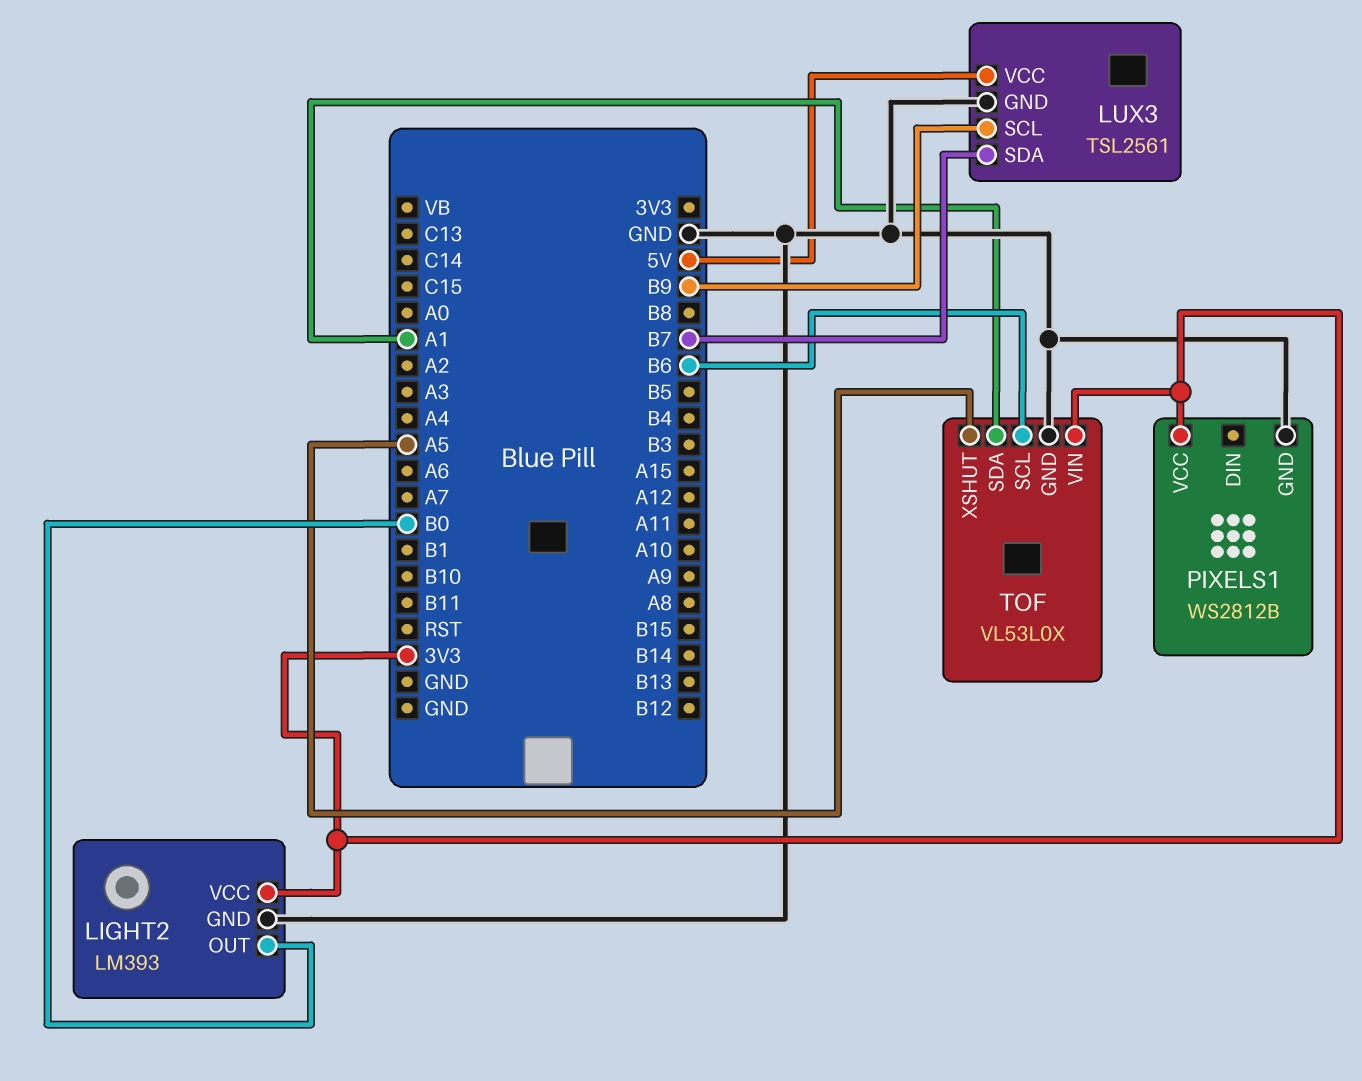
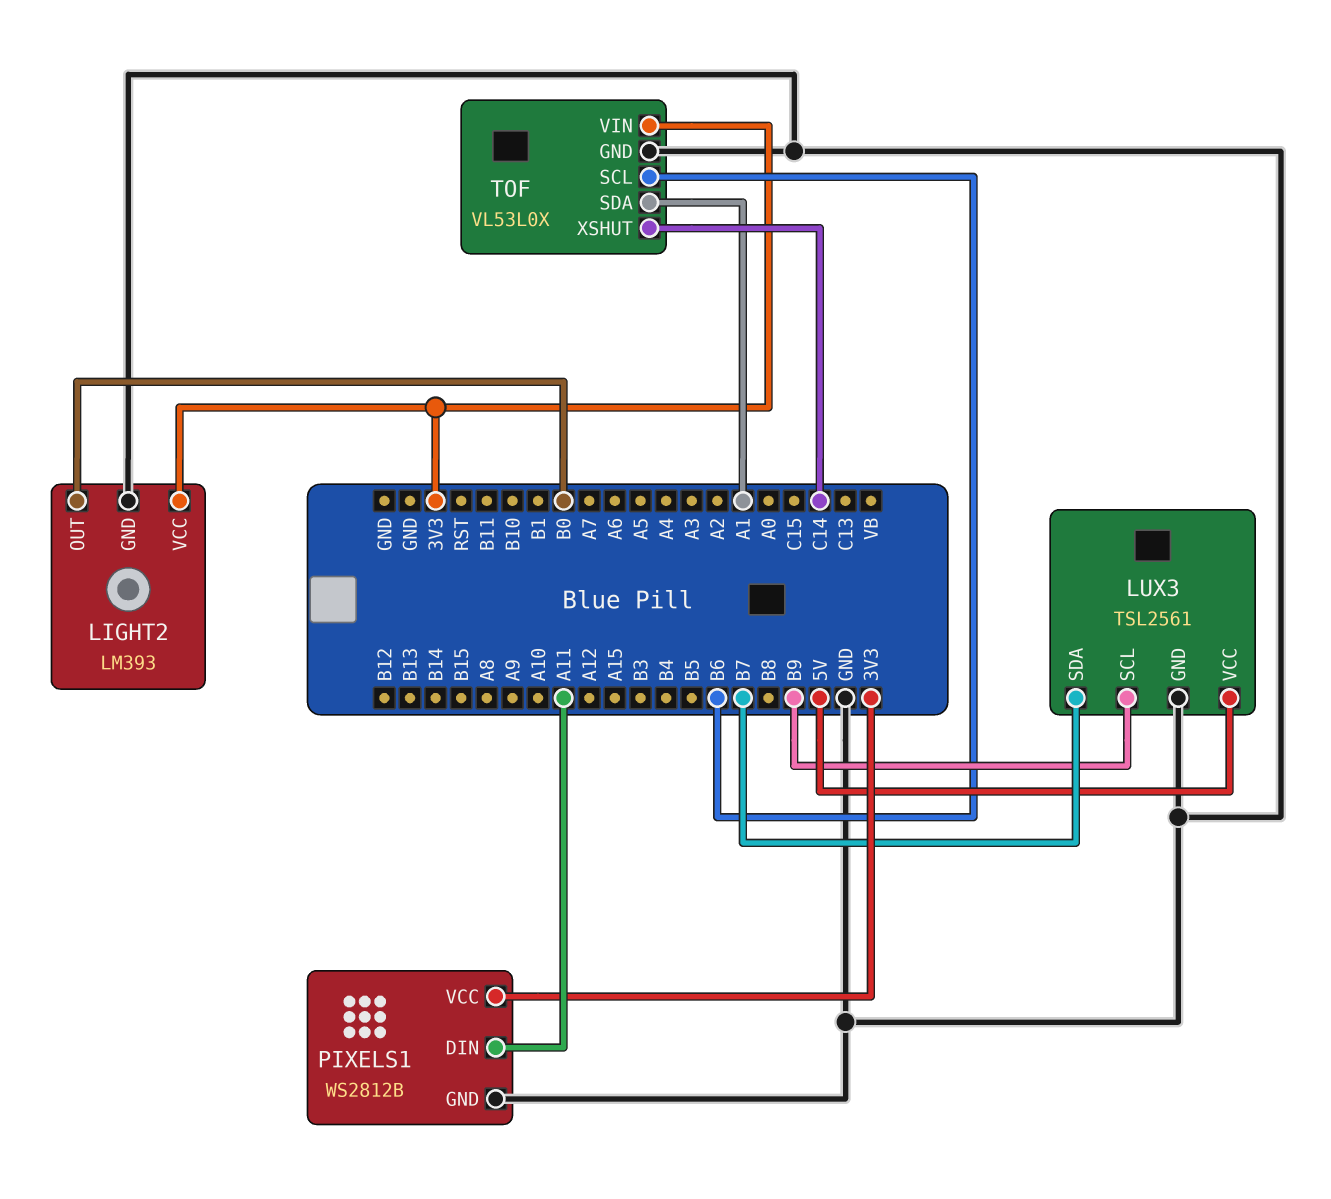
PIXELS1 pin DIN: none -> A11
TOF pin XSHUT: A5 -> C14

